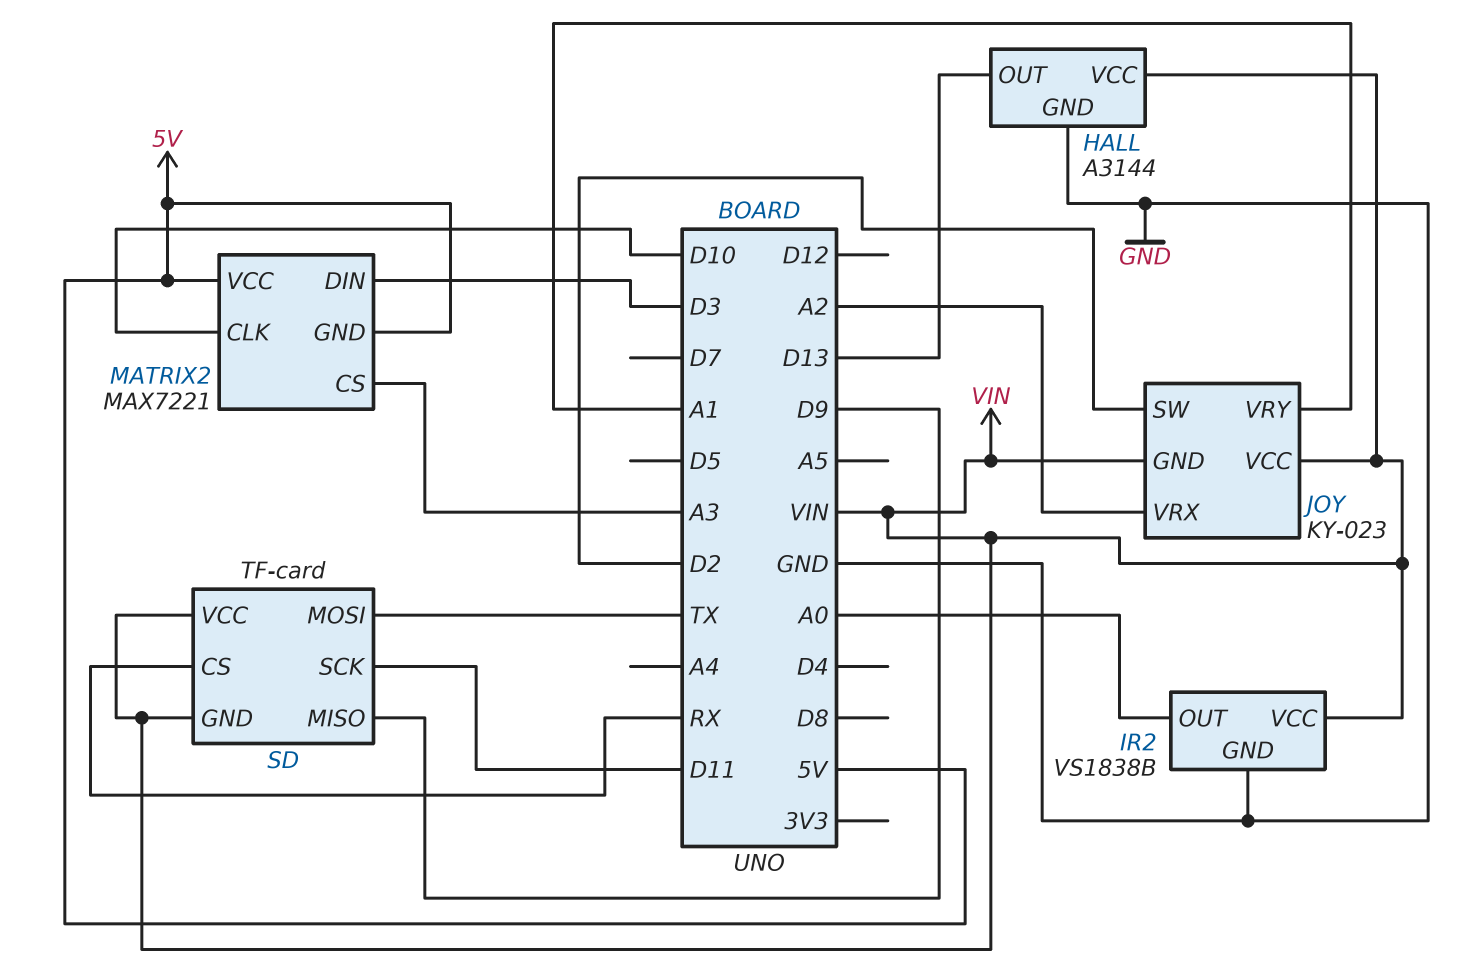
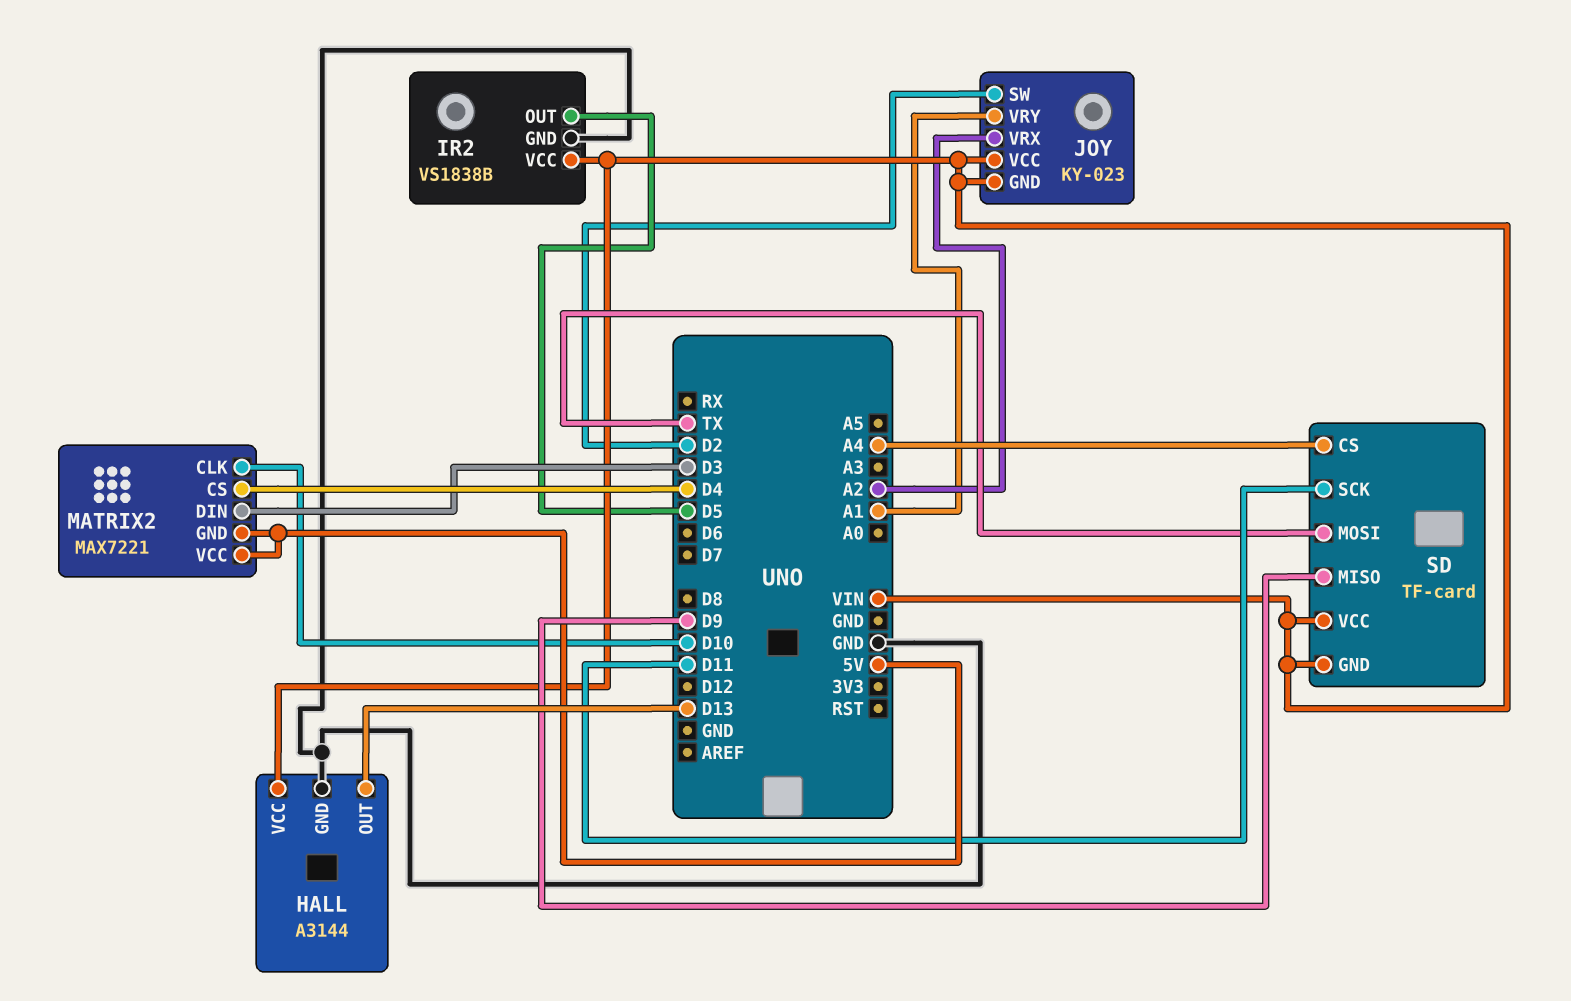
IR2 pin OUT: A0 -> D5
MATRIX2 pin CS: A3 -> D4
SD pin CS: RX -> A4

